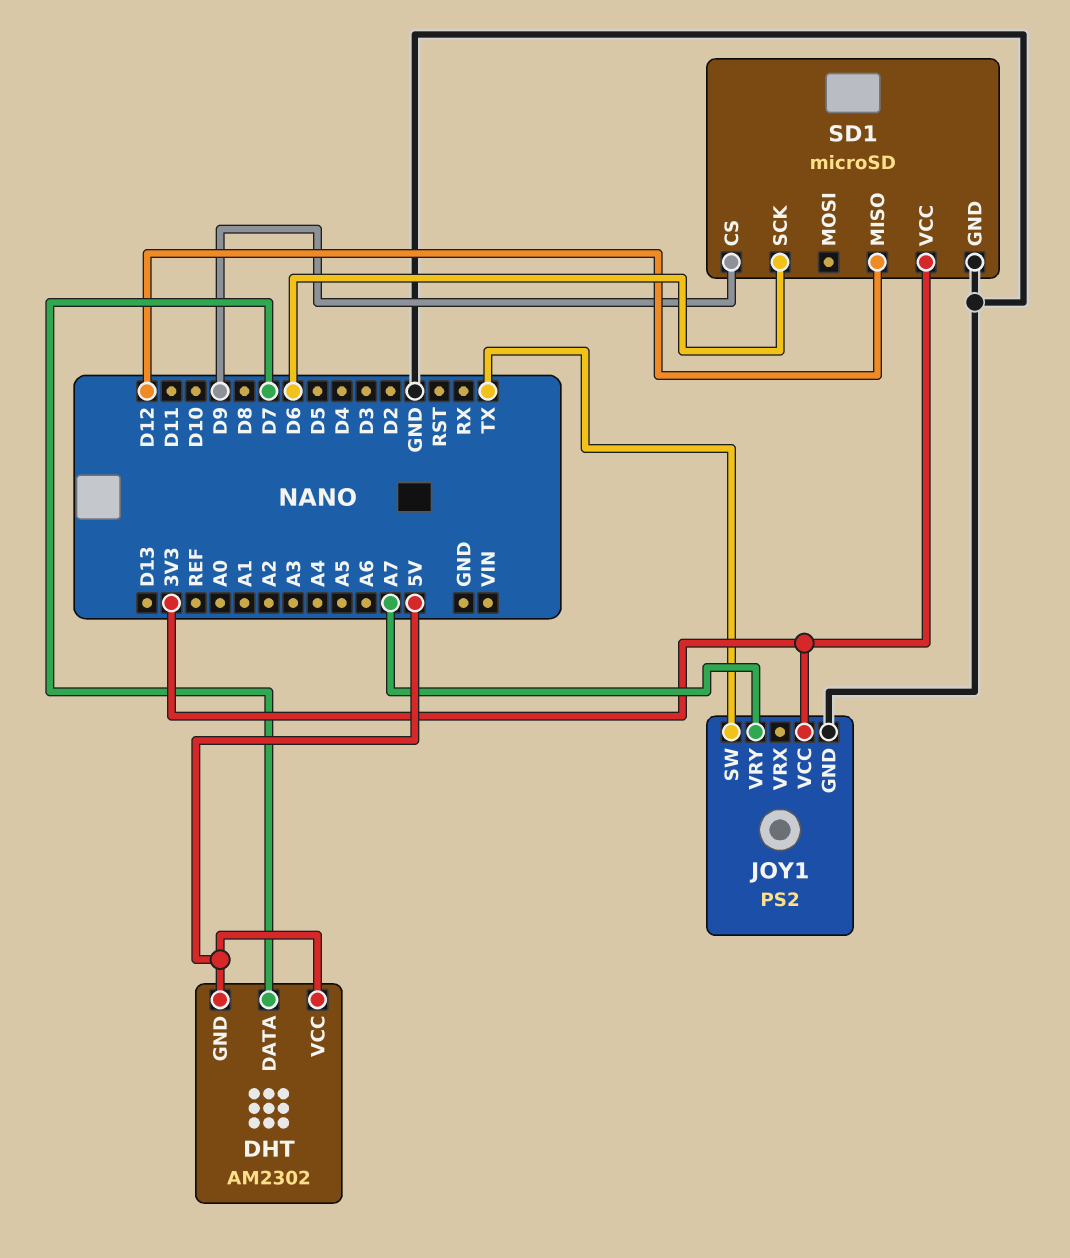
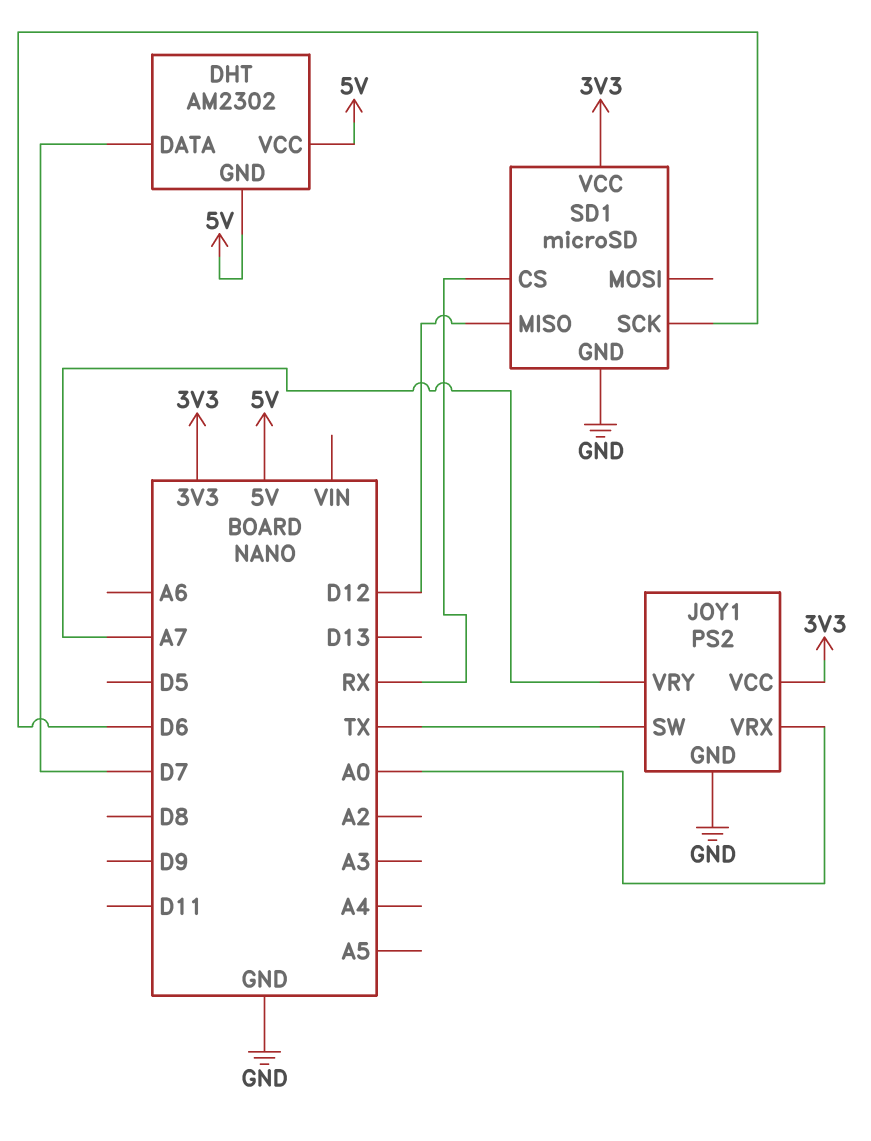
JOY1 pin VRX: none -> A0
SD1 pin CS: D9 -> RX

